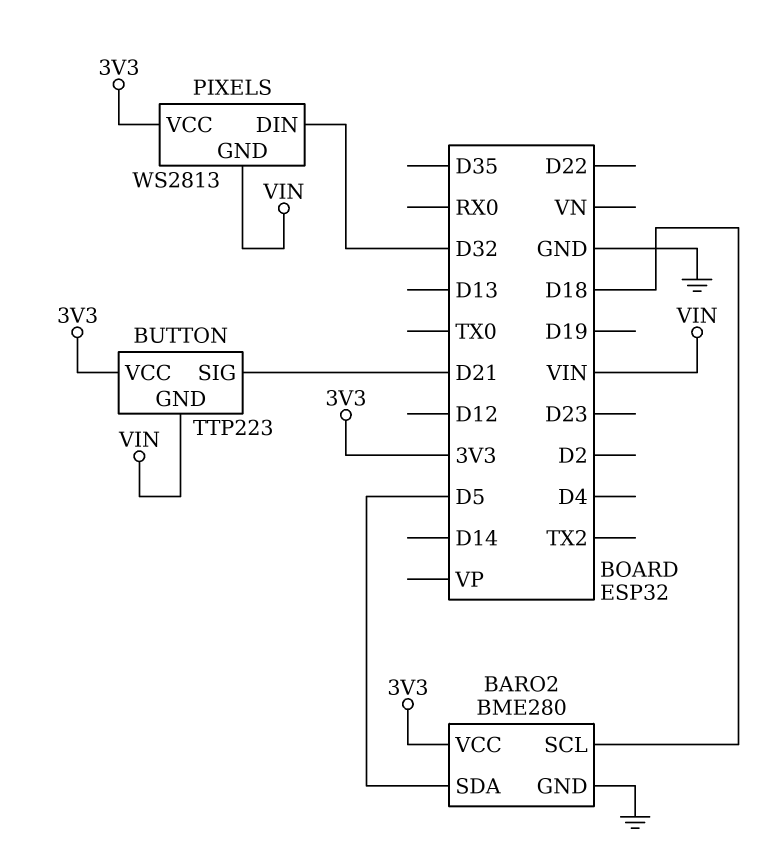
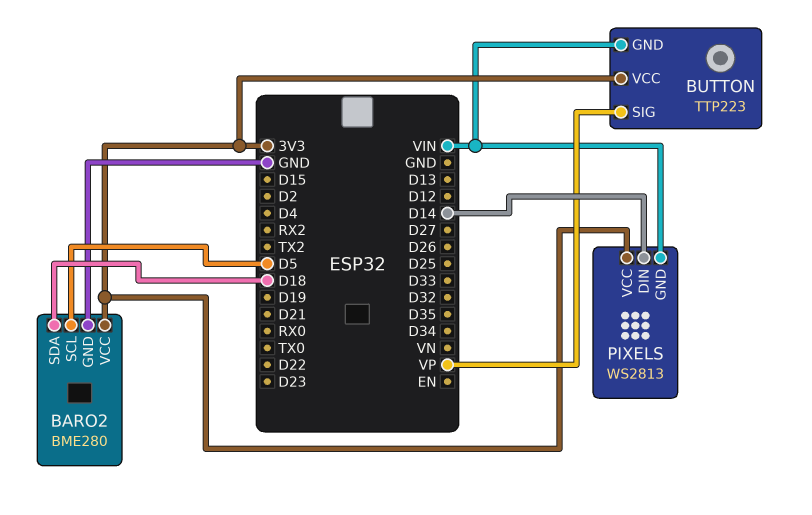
BARO2 pin SCL: D18 -> D5
BARO2 pin SDA: D5 -> D18
BUTTON pin SIG: D21 -> VP
PIXELS pin DIN: D32 -> D14

